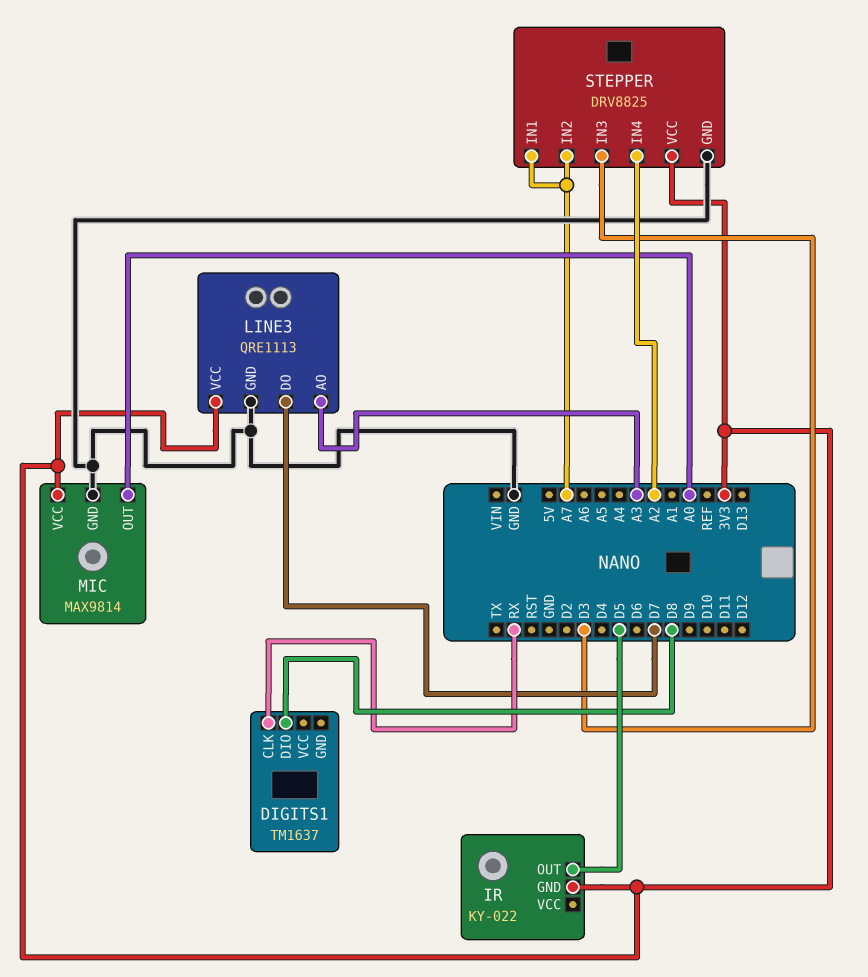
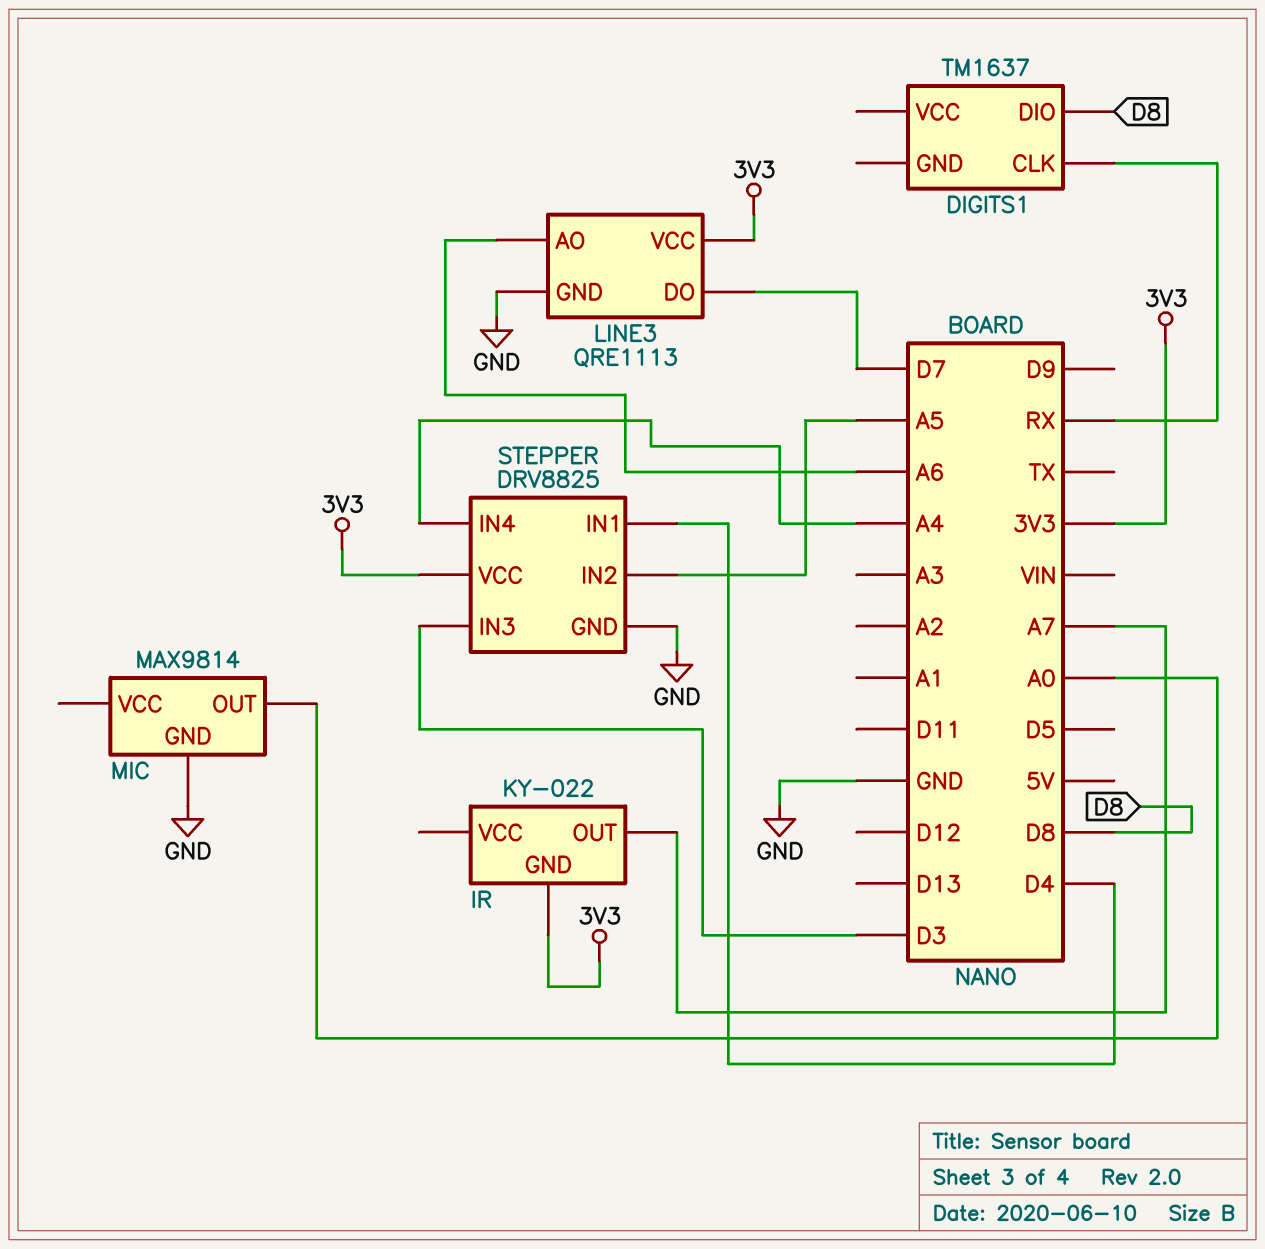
IR pin OUT: D5 -> A7
LINE3 pin AO: A3 -> A6
MIC pin VCC: 3V3 -> none
STEPPER pin IN1: A7 -> D4
STEPPER pin IN2: A7 -> A5
STEPPER pin IN4: A2 -> A4

